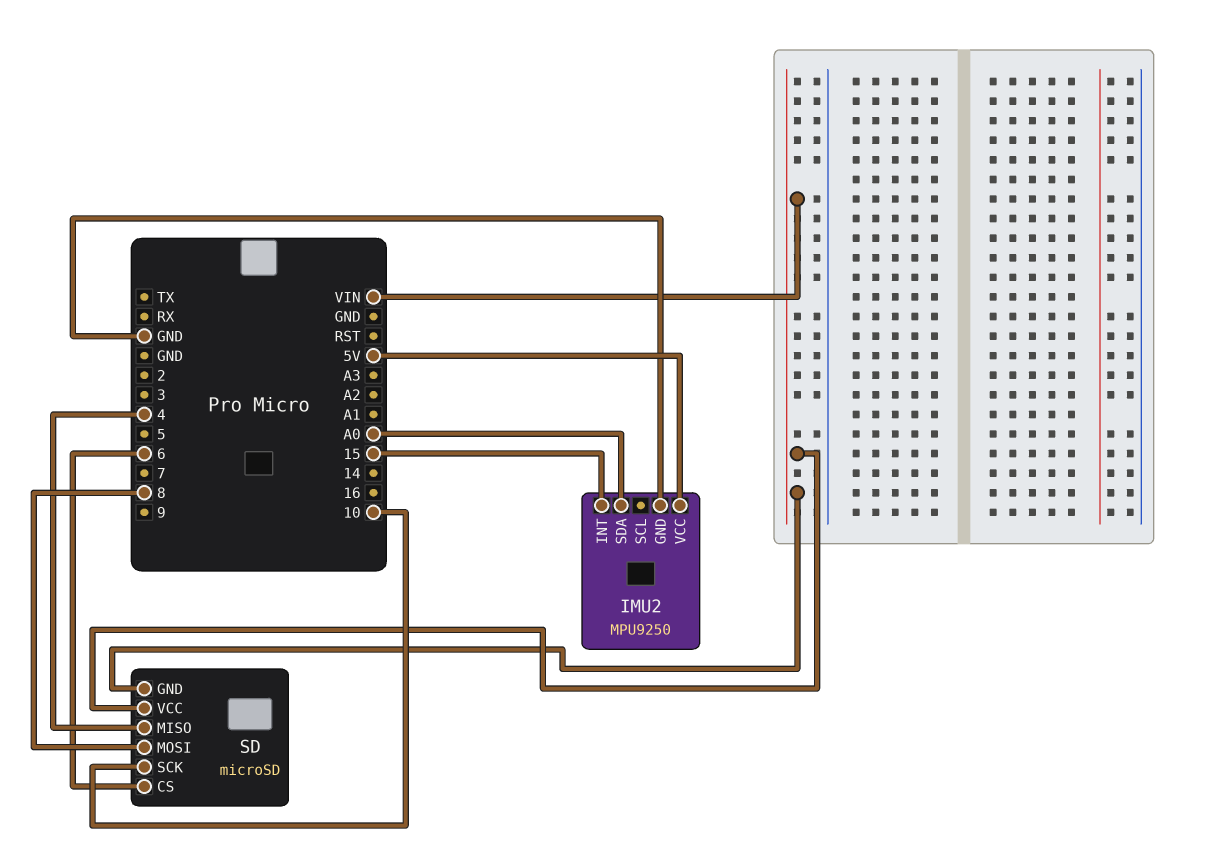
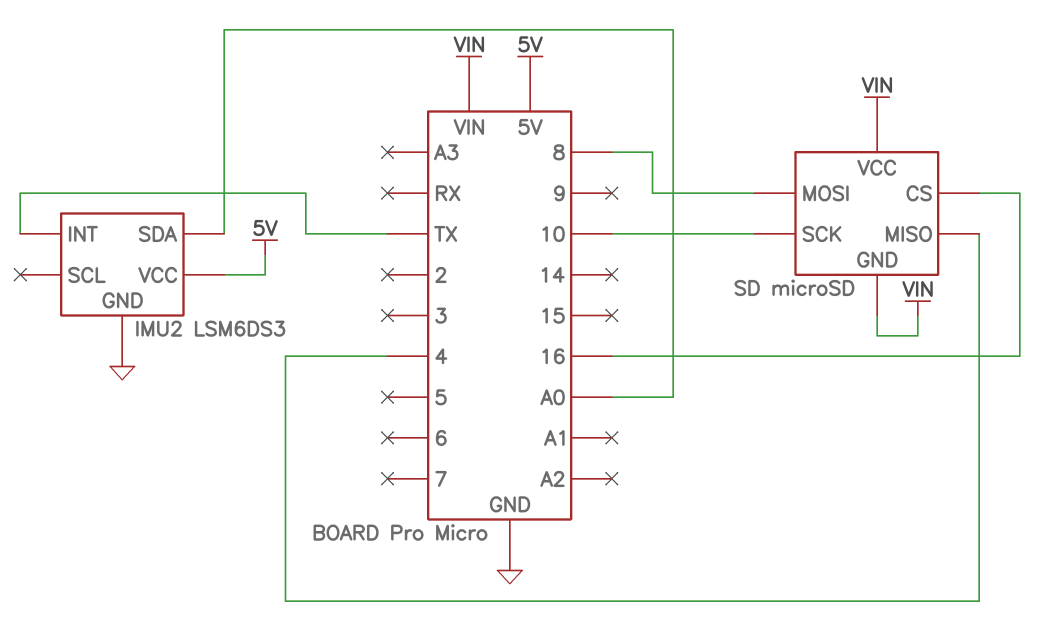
IMU2: MPU9250 -> LSM6DS3
IMU2 pin INT: 15 -> TX
SD pin CS: 6 -> 16

